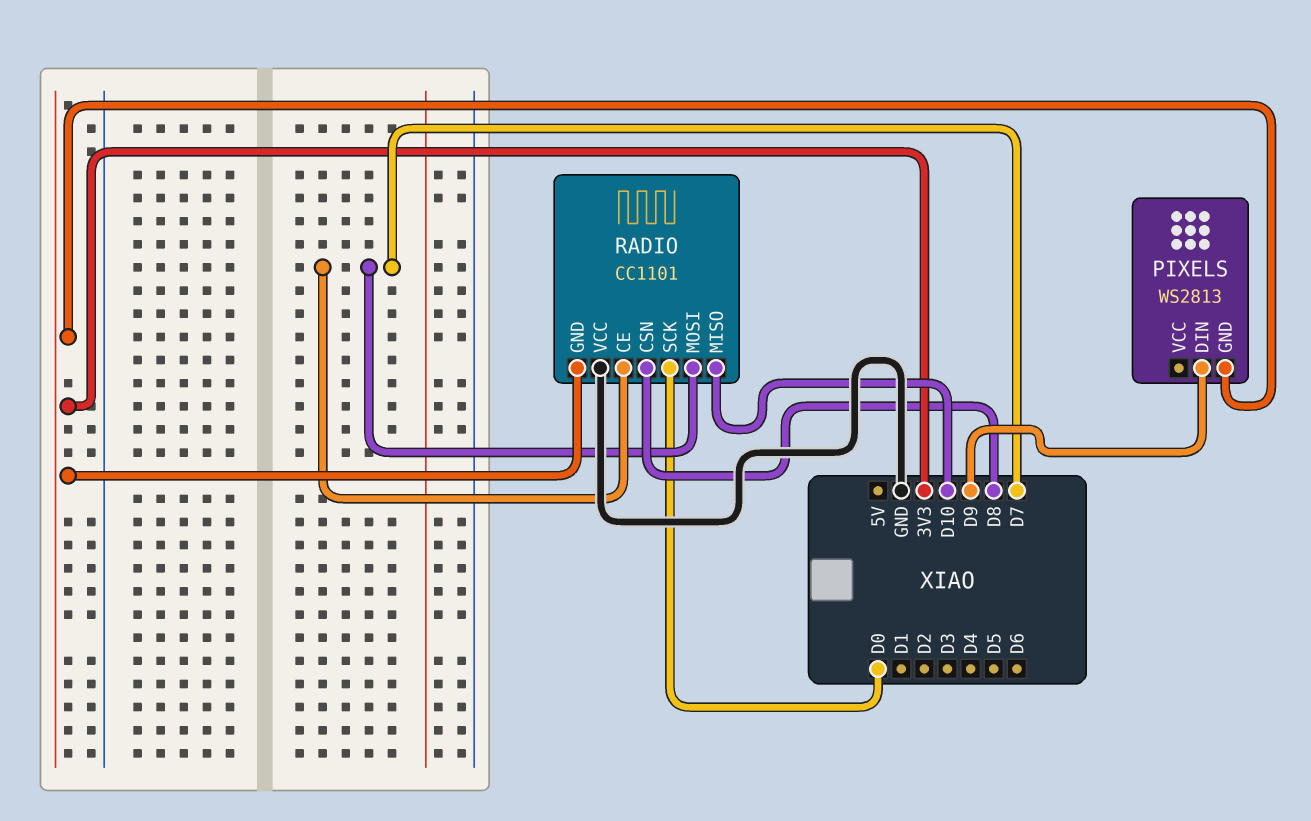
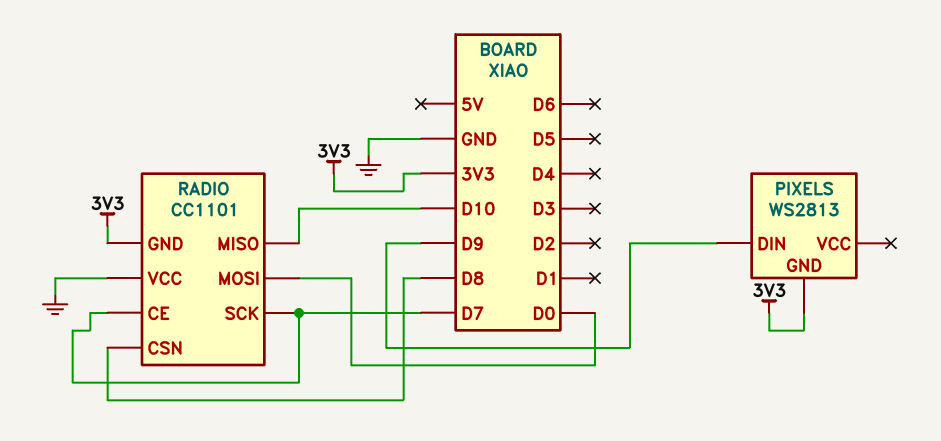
RADIO pin MOSI: D7 -> D0
RADIO pin SCK: D0 -> D7

